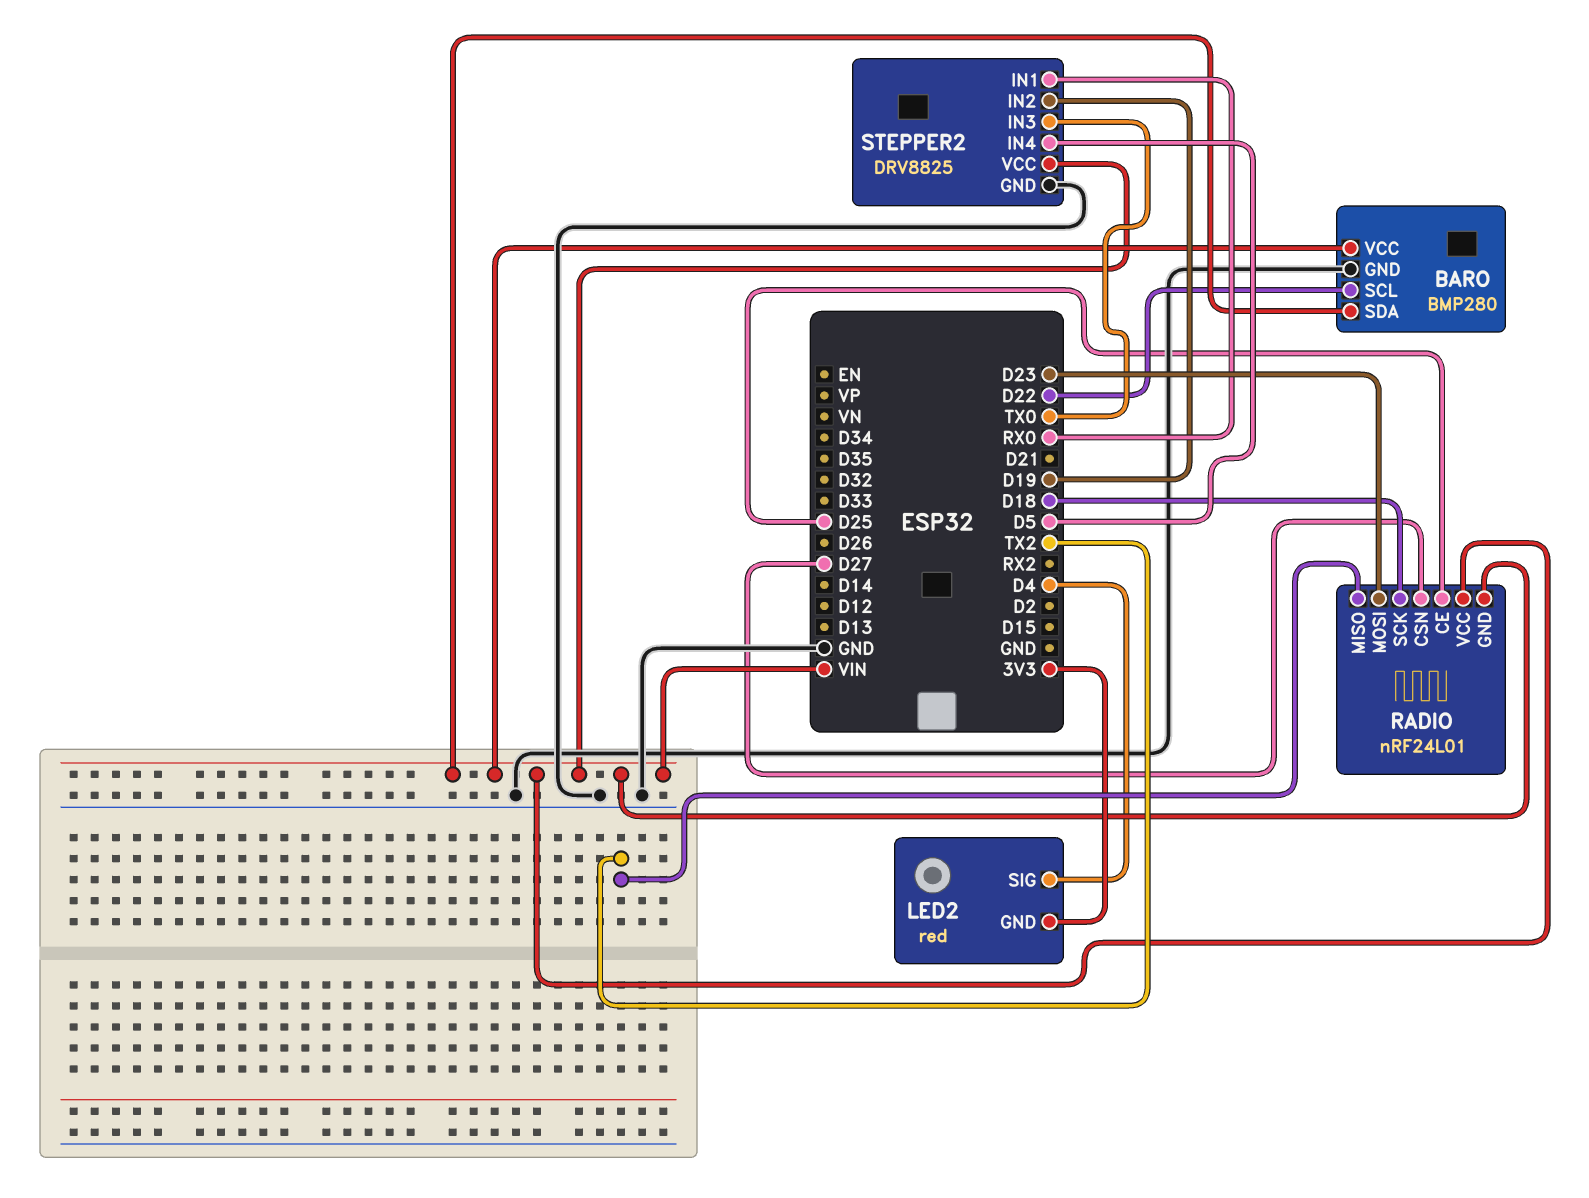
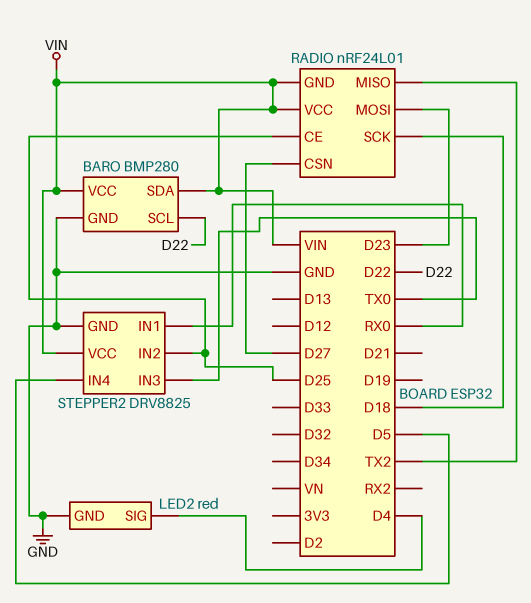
LED2 pin GND: 3V3 -> GND
STEPPER2 pin IN2: D19 -> D25

